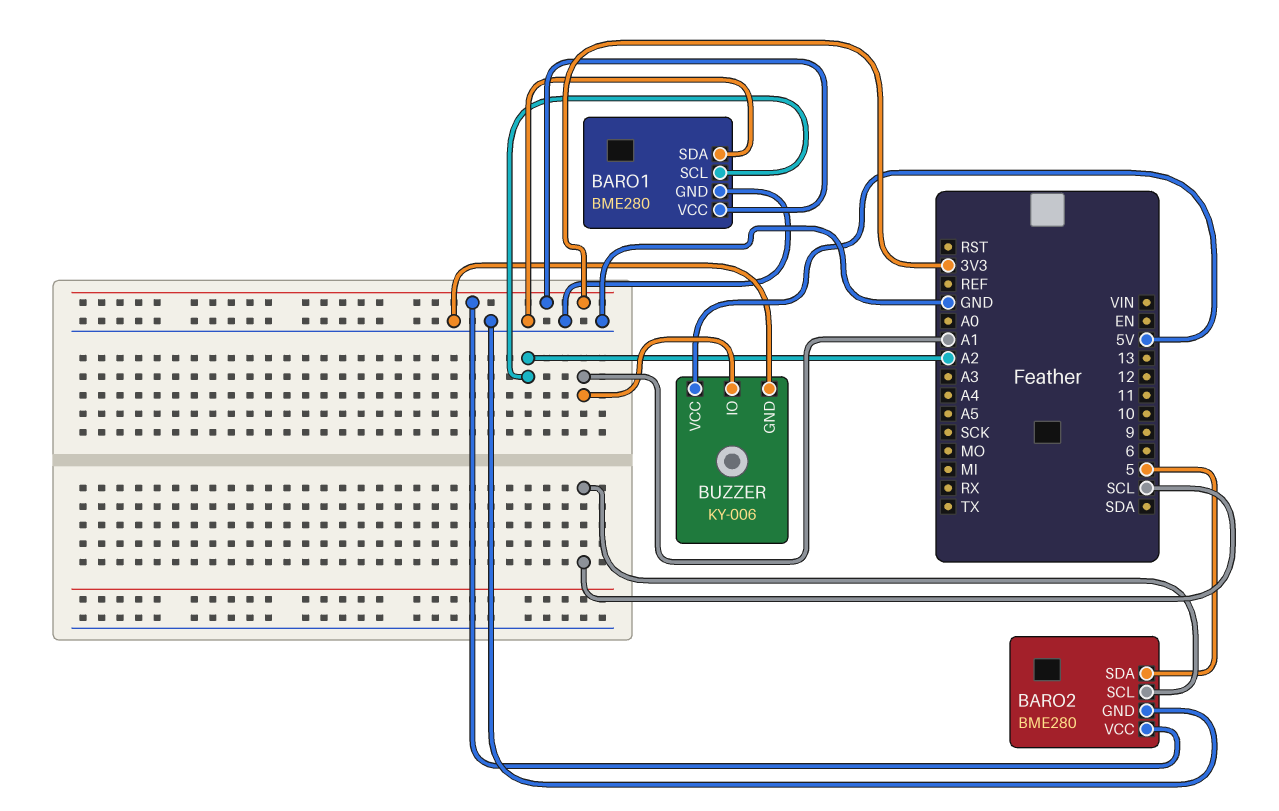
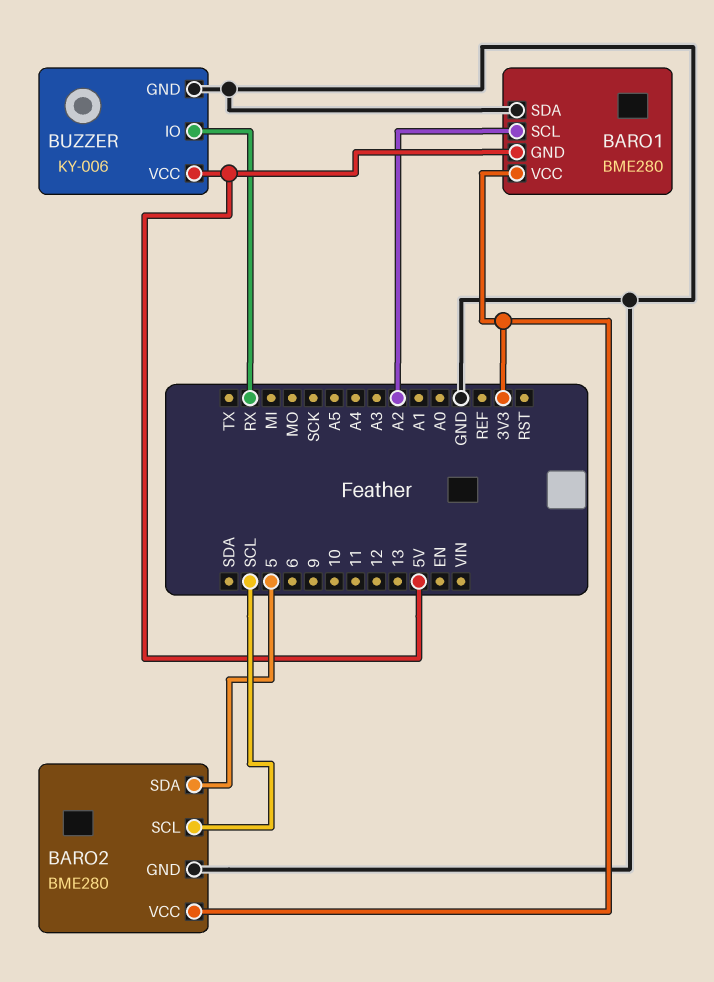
BARO1 pin GND: GND -> 5V
BUZZER pin IO: A1 -> RX

